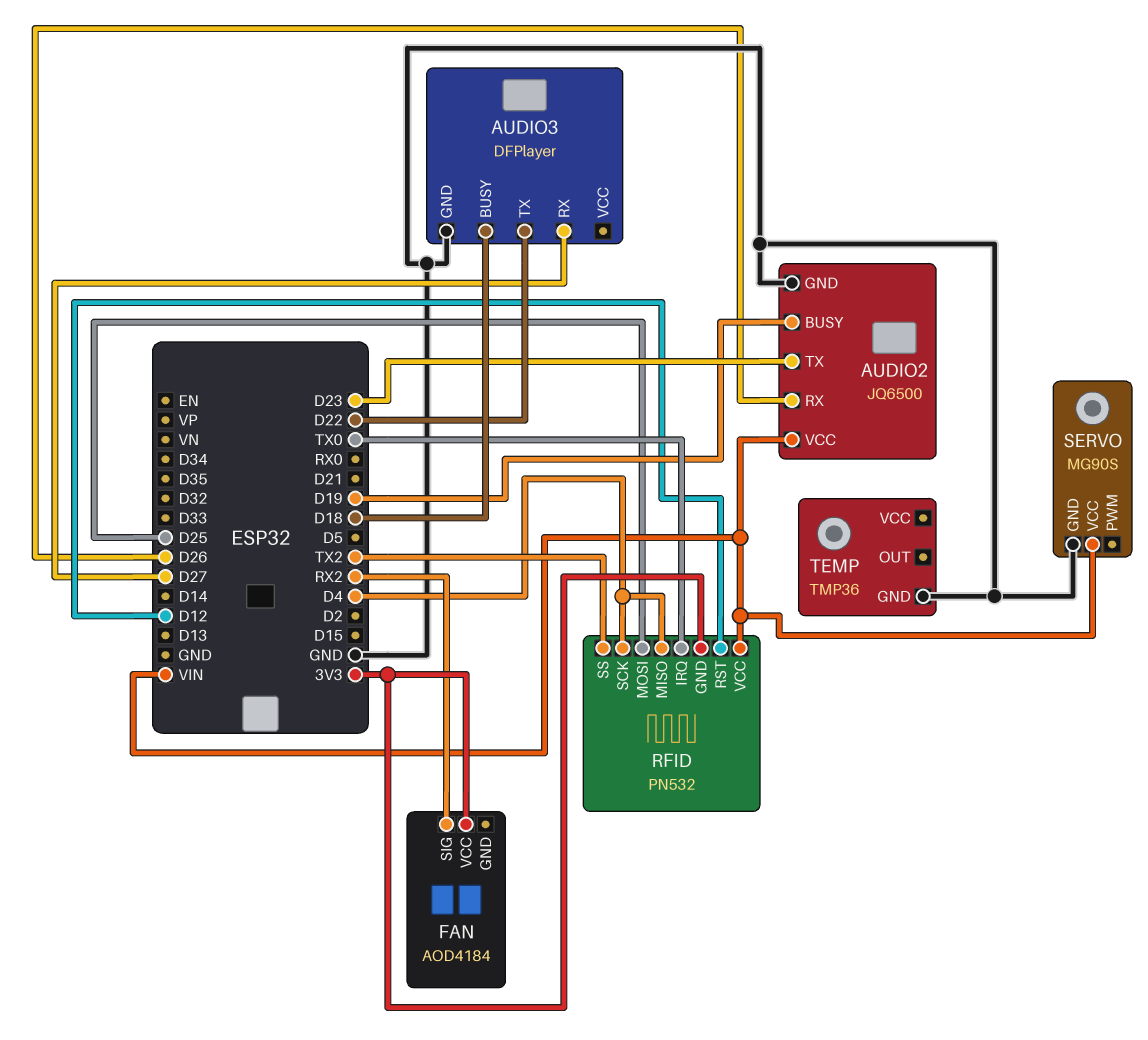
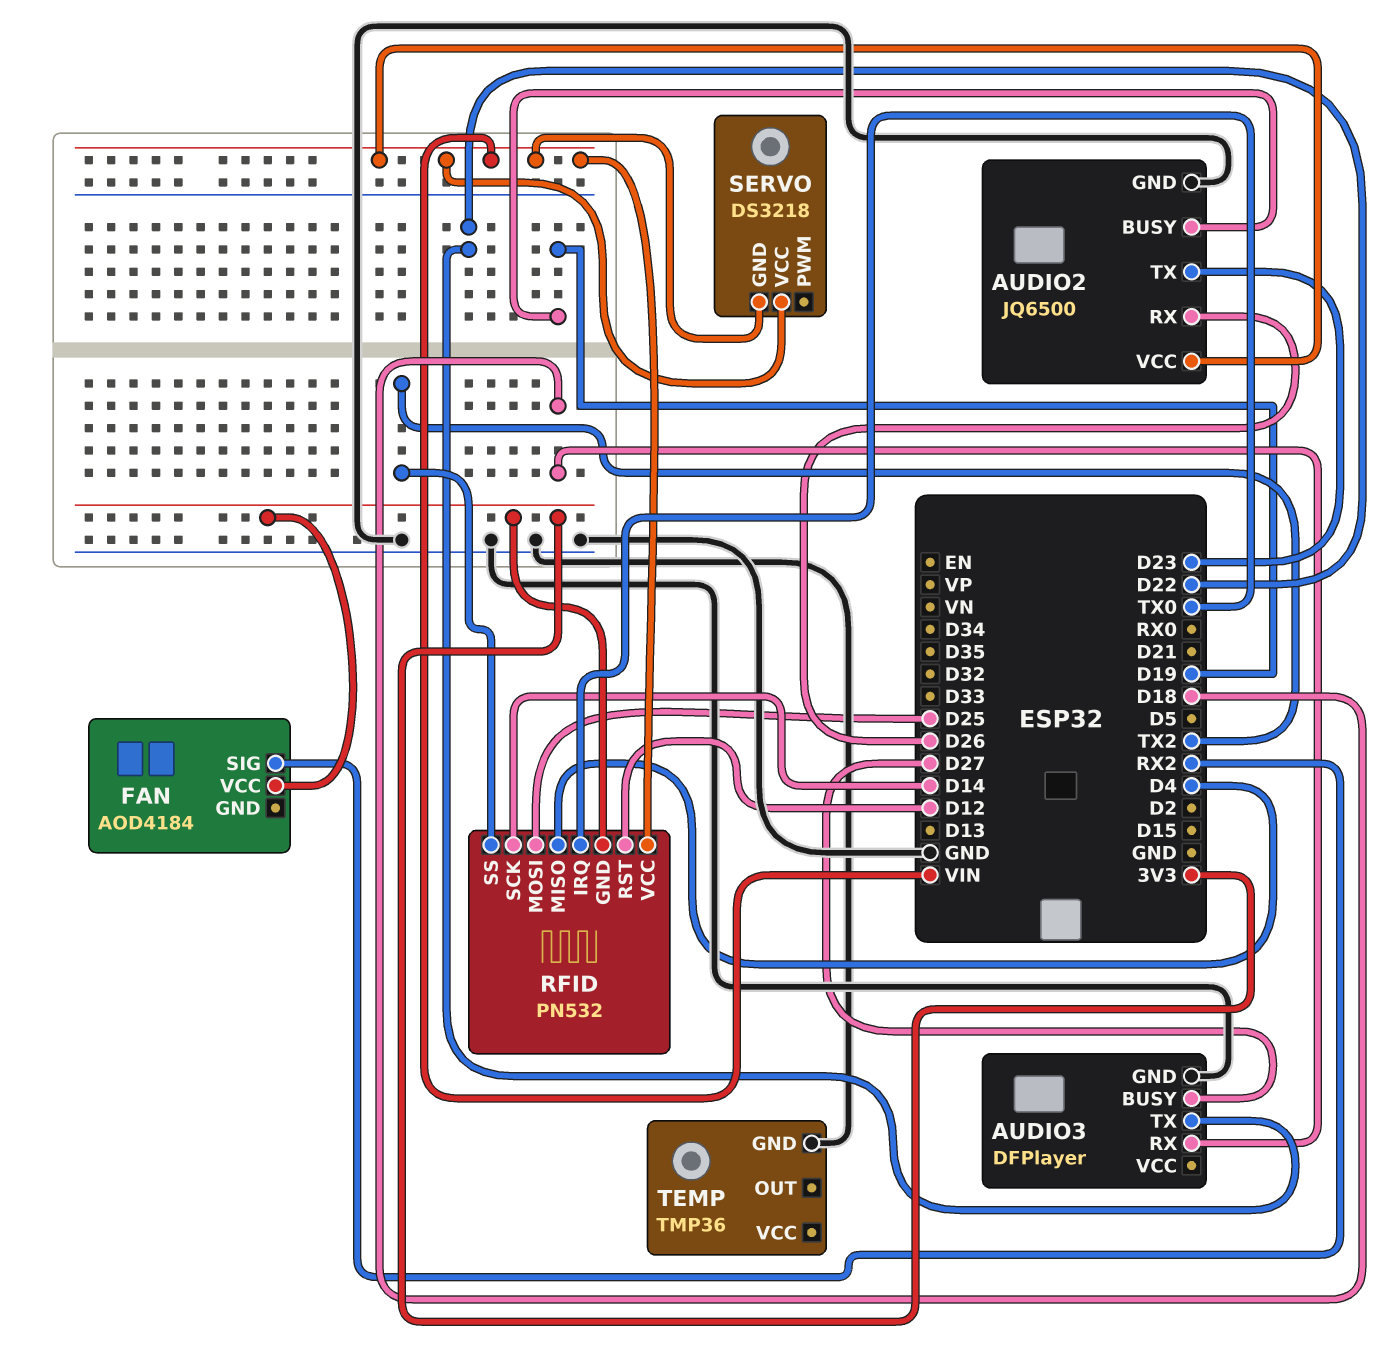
AUDIO3 pin BUSY: D18 -> D27
AUDIO3 pin RX: D27 -> D18
RFID pin SCK: D4 -> D14
SERVO: MG90S -> DS3218
SERVO pin GND: GND -> VIN

